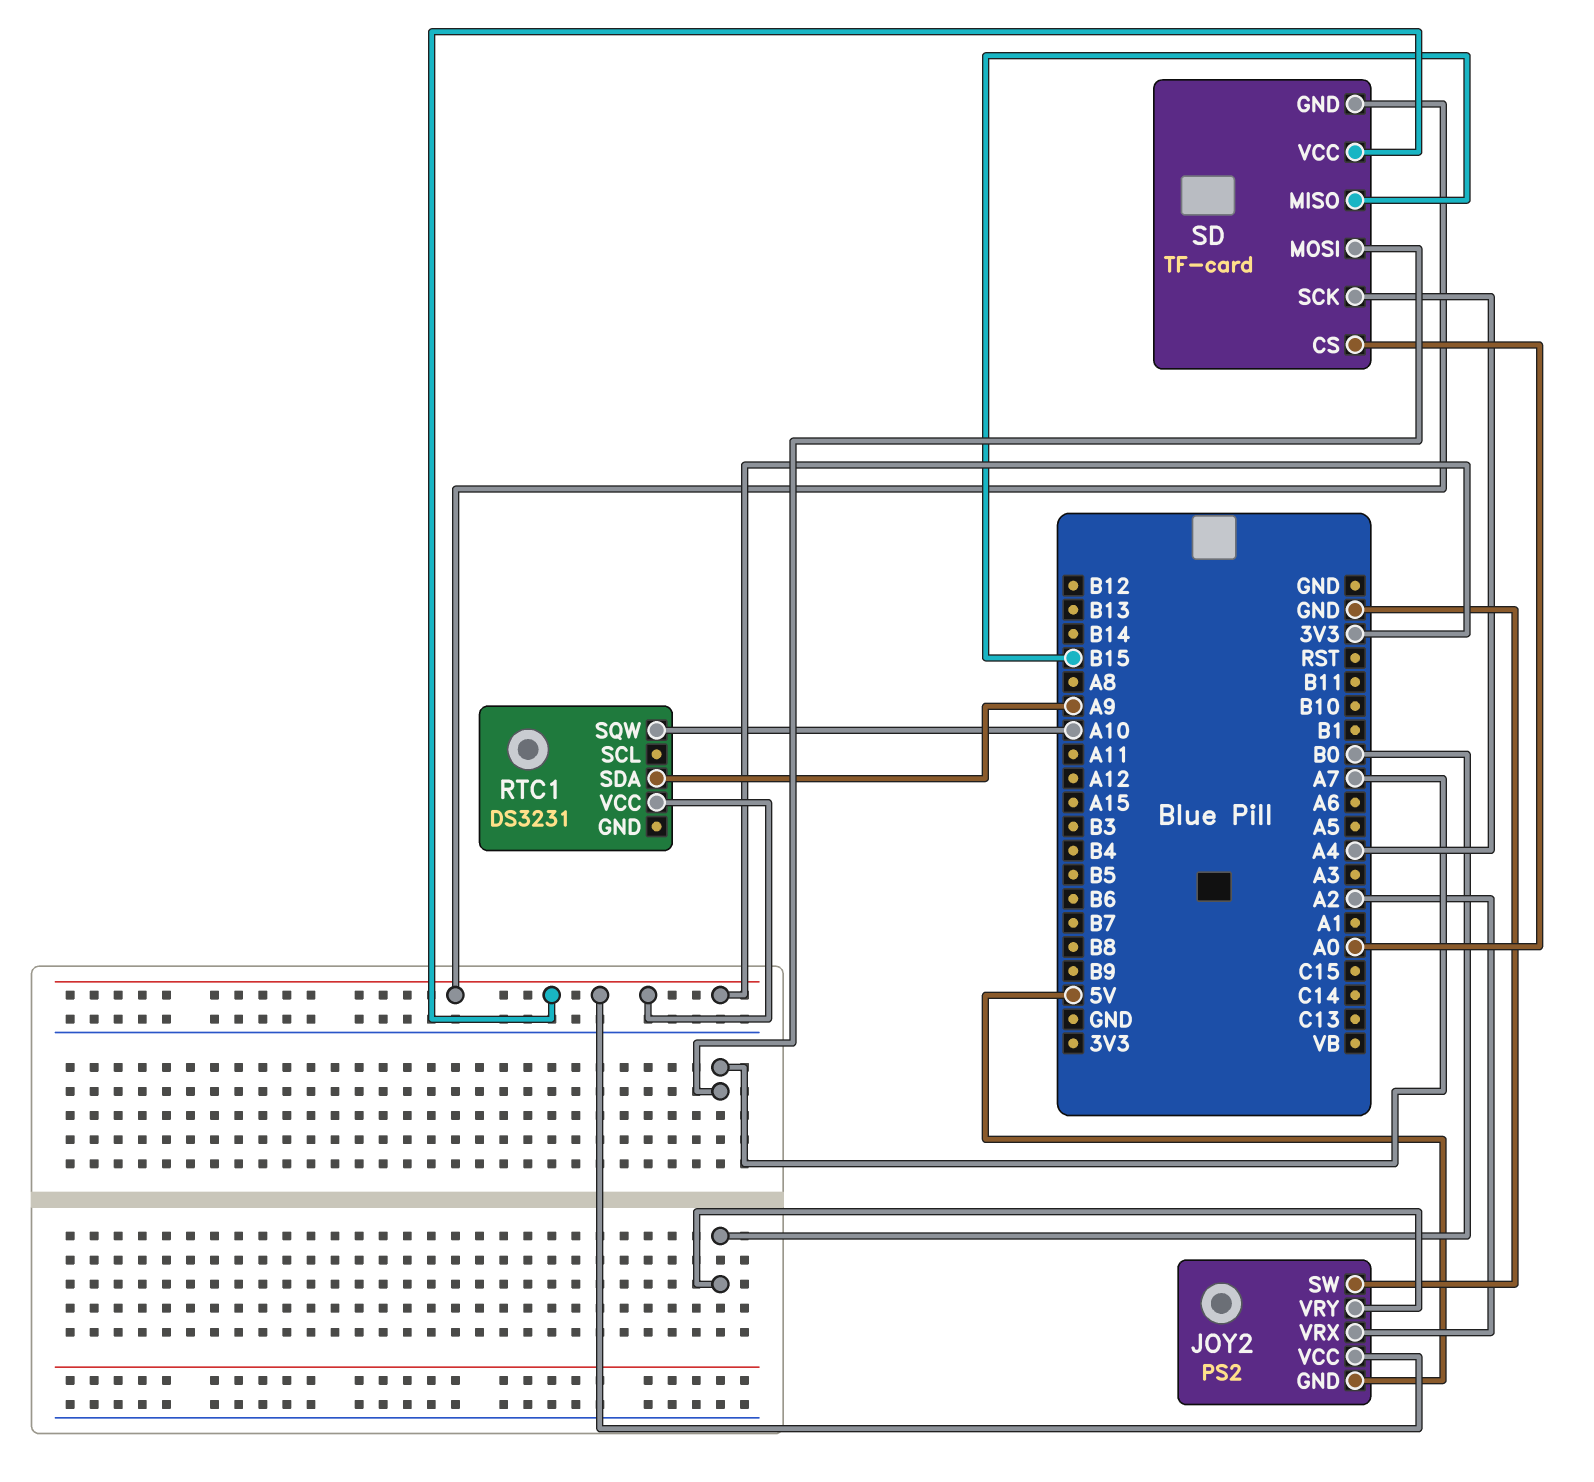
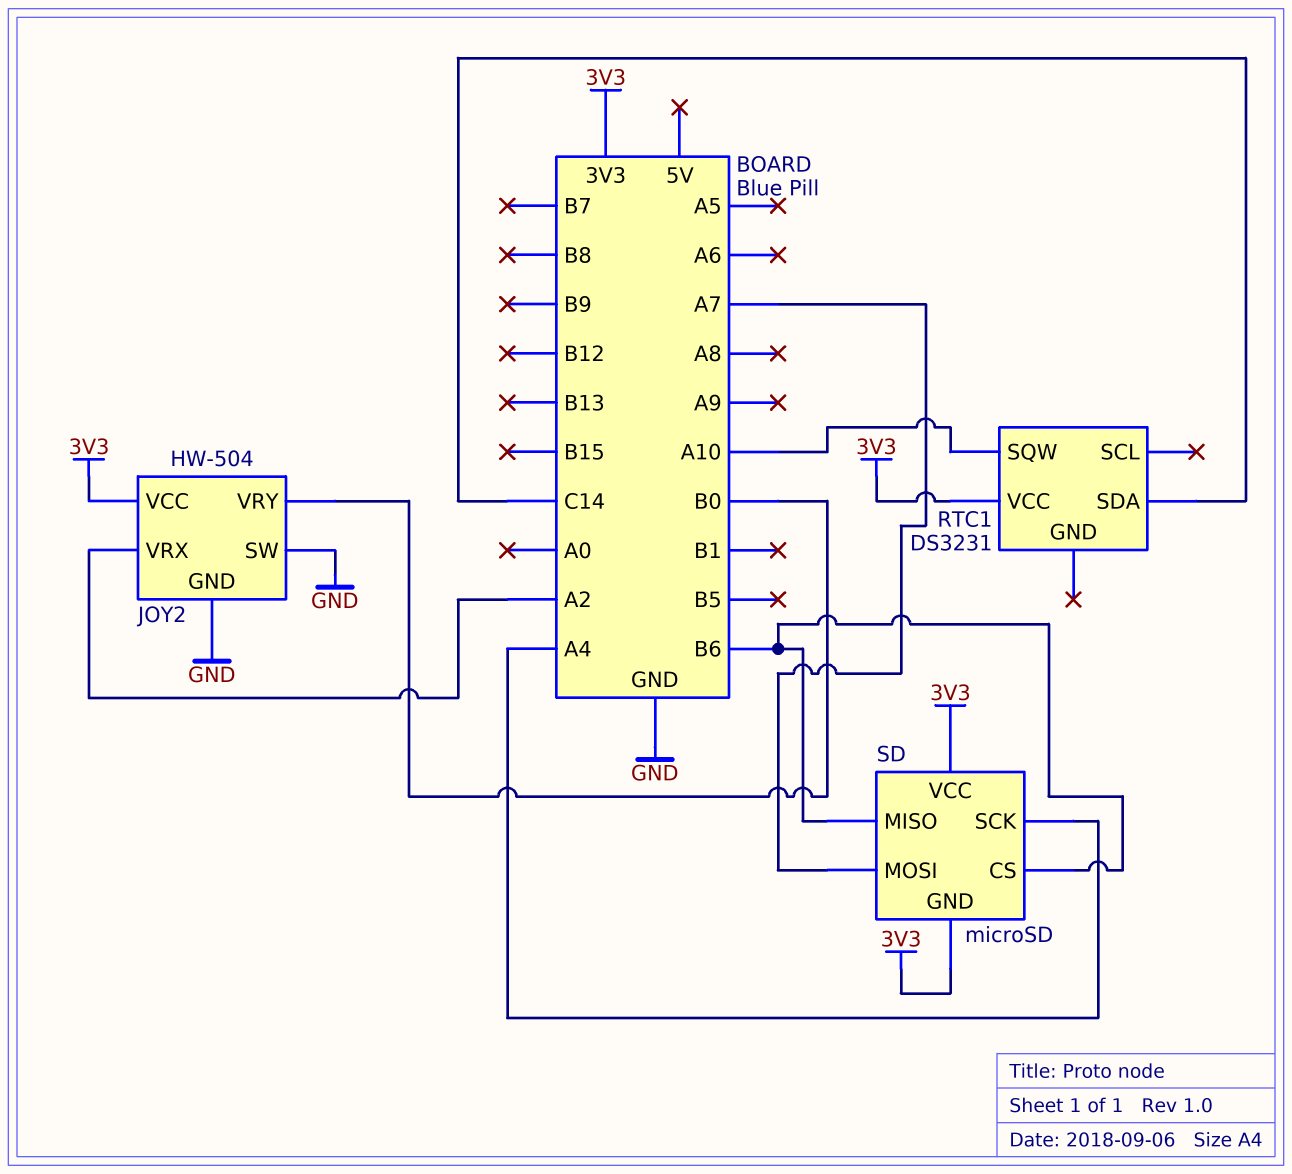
JOY2: PS2 -> HW-504
JOY2 pin GND: 5V -> GND
RTC1 pin SDA: A9 -> C14
SD: TF-card -> microSD
SD pin CS: A0 -> B6
SD pin MISO: B15 -> B6

